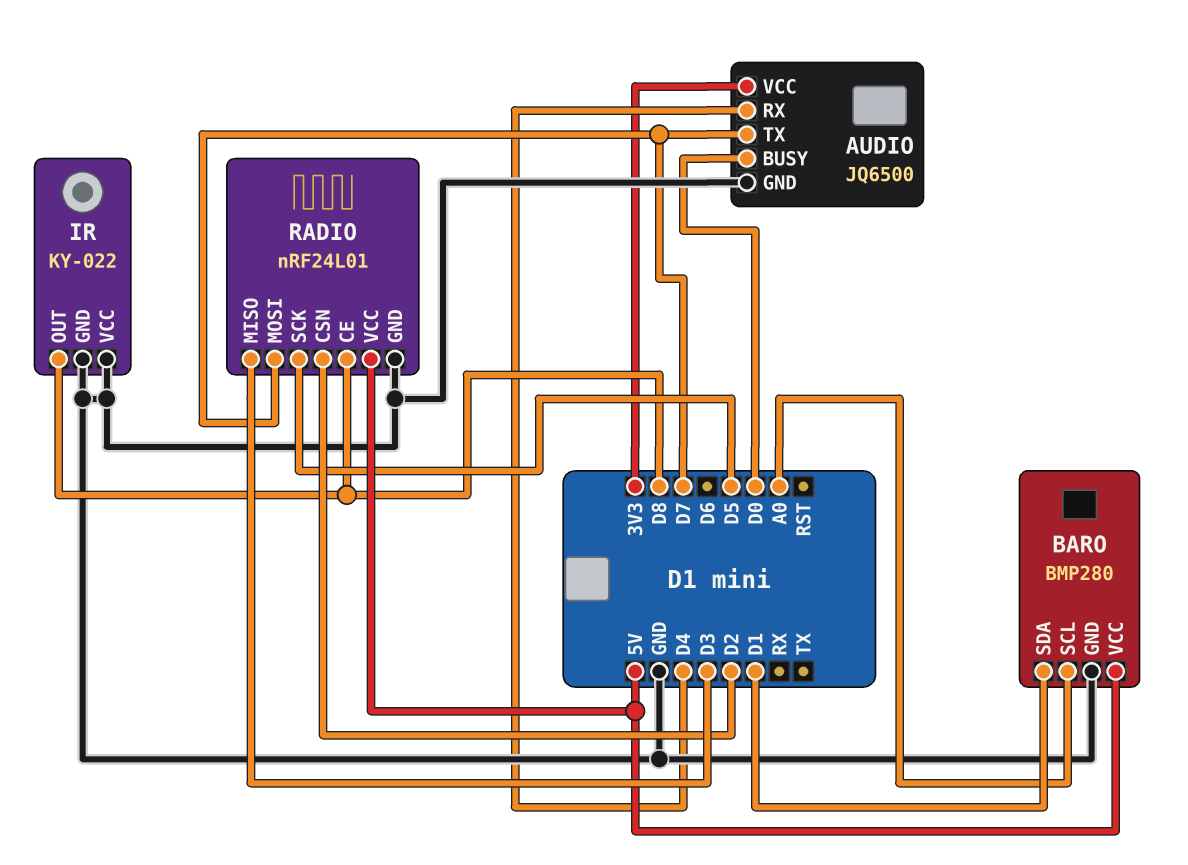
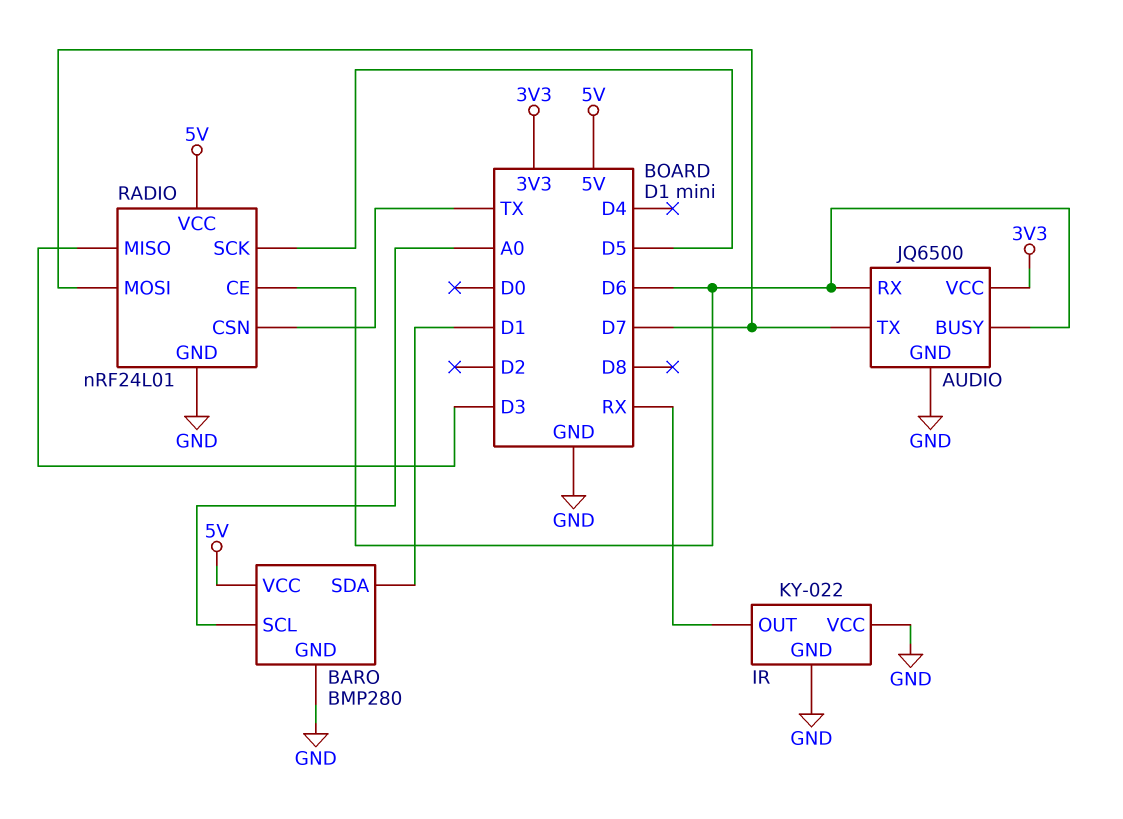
AUDIO pin BUSY: D0 -> D6
AUDIO pin RX: D4 -> D6
IR pin OUT: D8 -> RX
RADIO pin CE: D8 -> D6
RADIO pin CSN: D2 -> TX

